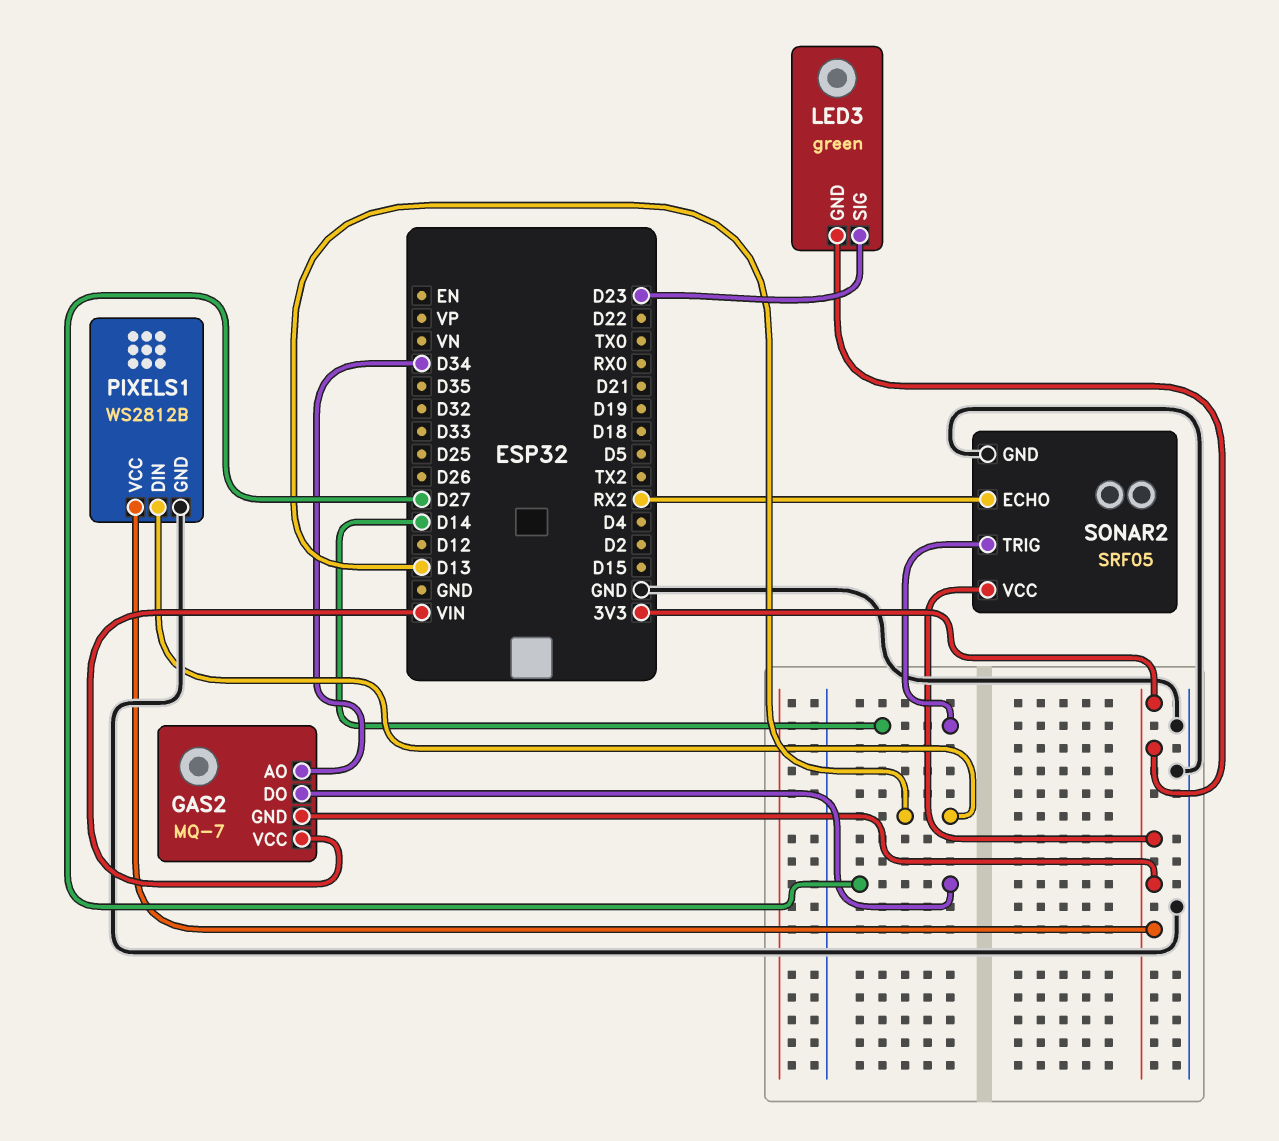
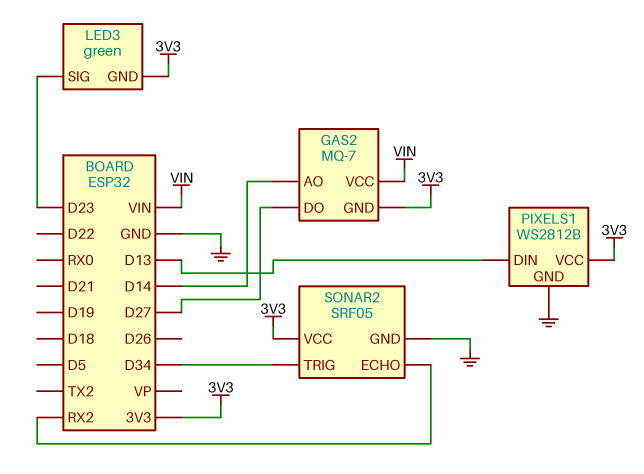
GAS2 pin AO: D34 -> D14
SONAR2 pin TRIG: D14 -> D34

